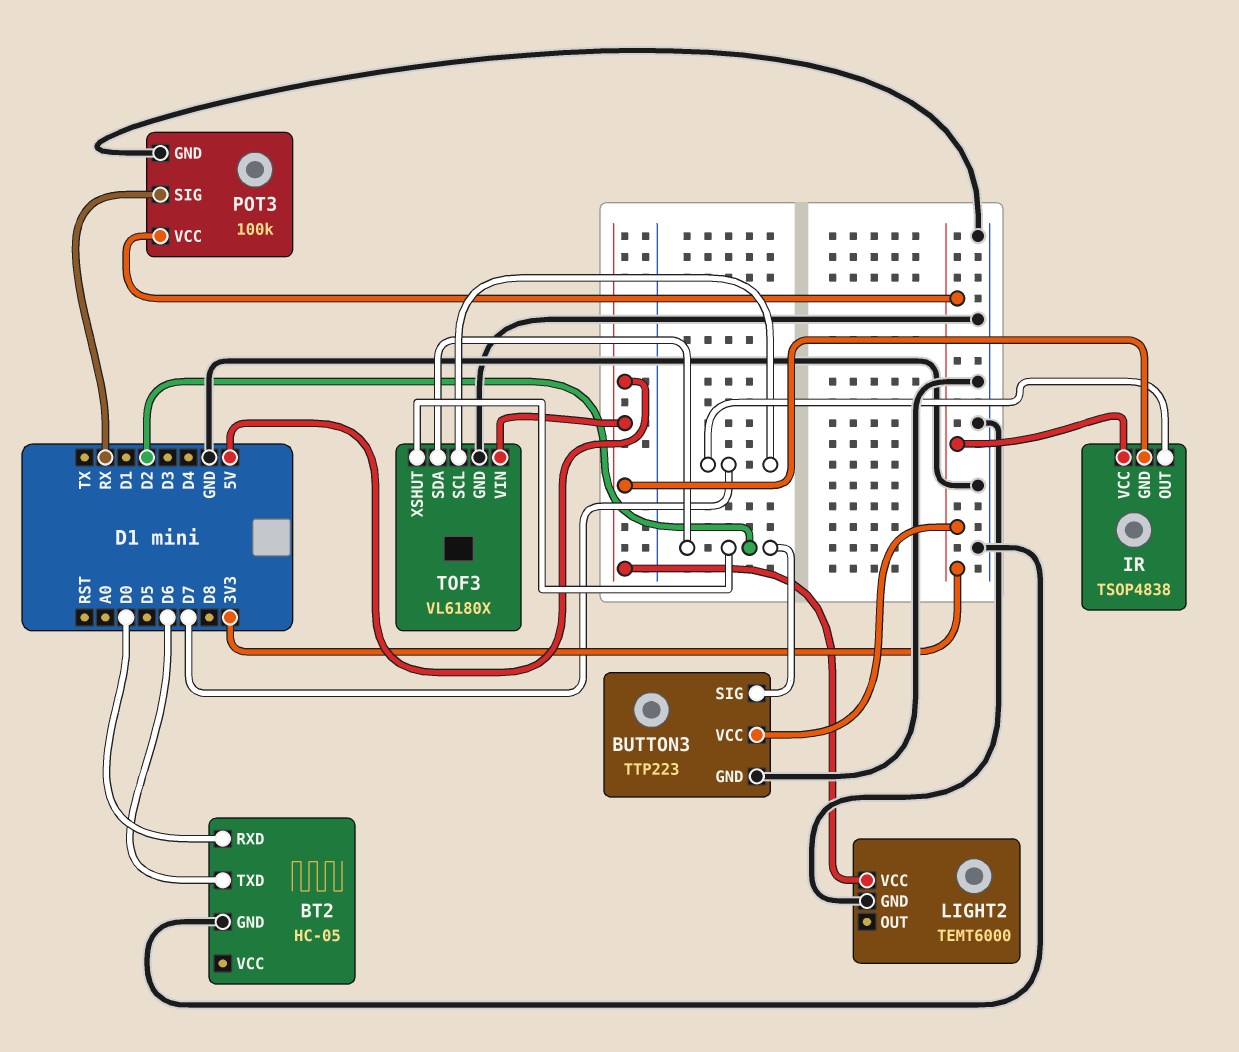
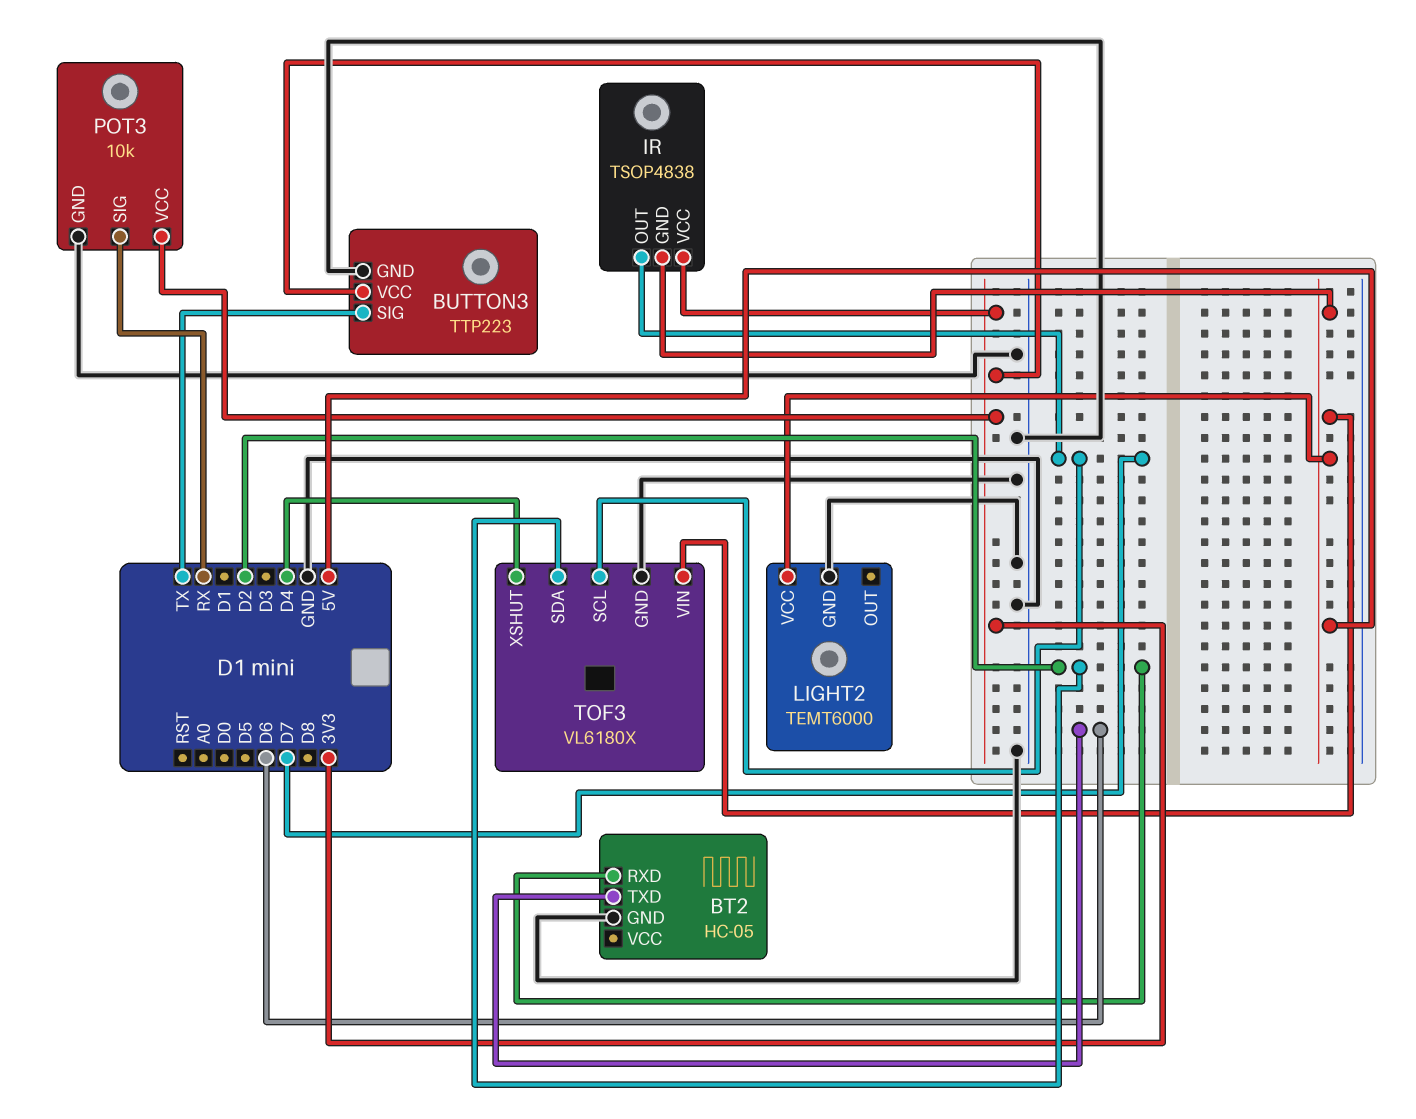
BT2 pin RXD: D0 -> D2
BUTTON3 pin SIG: D2 -> TX
POT3: 100k -> 10k
TOF3 pin XSHUT: D2 -> D4

